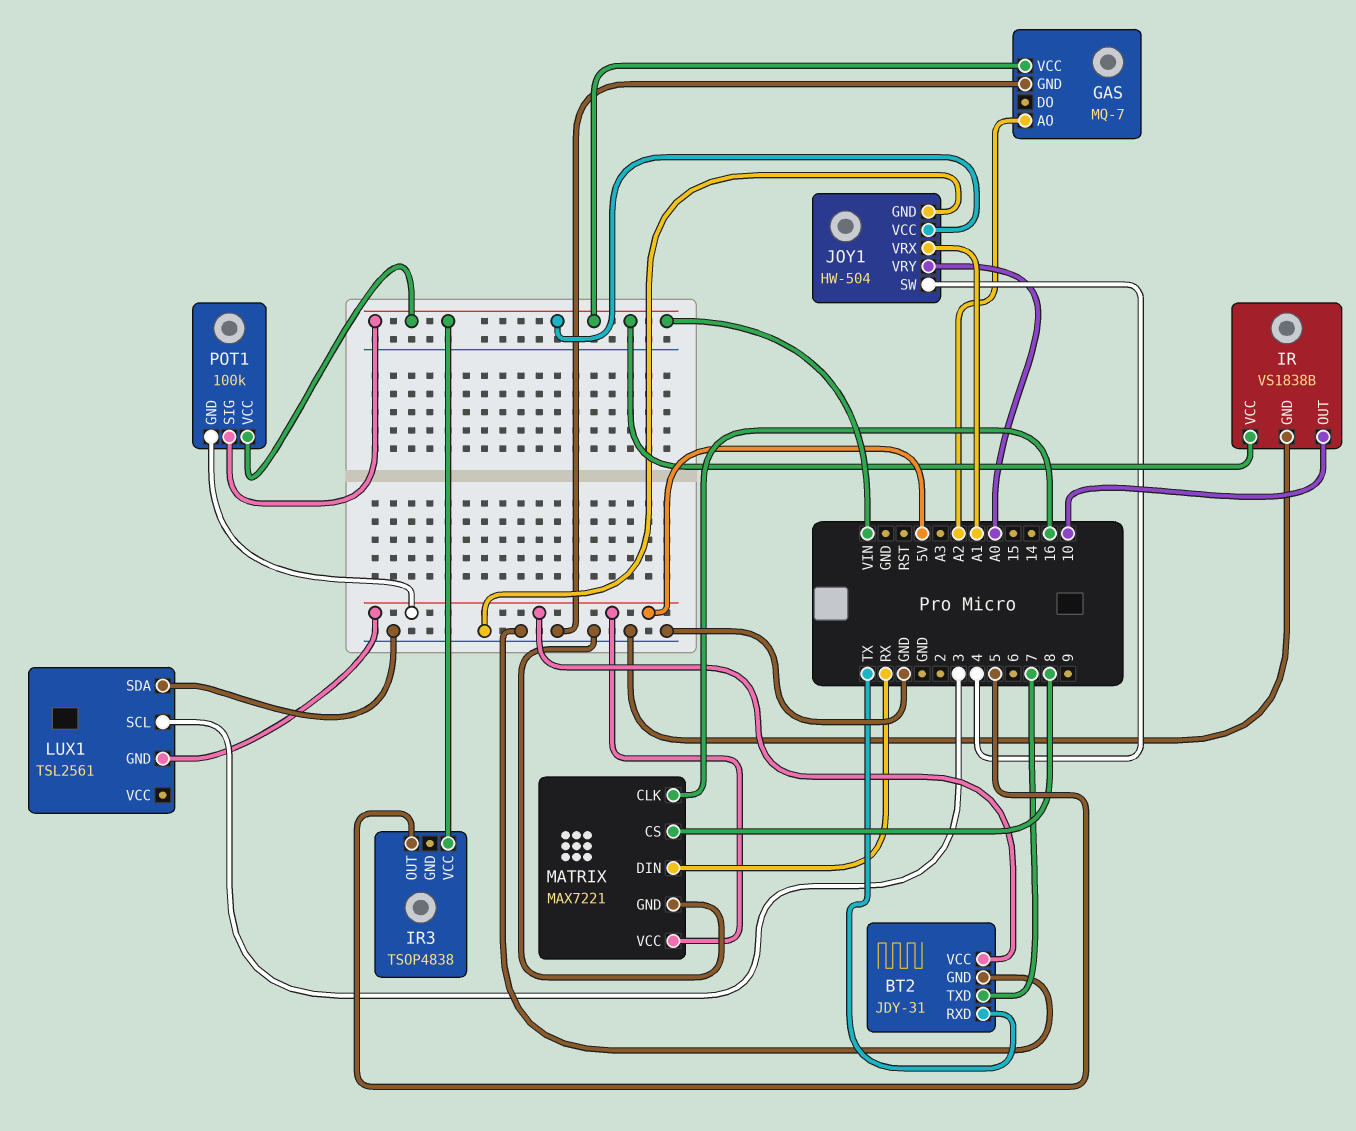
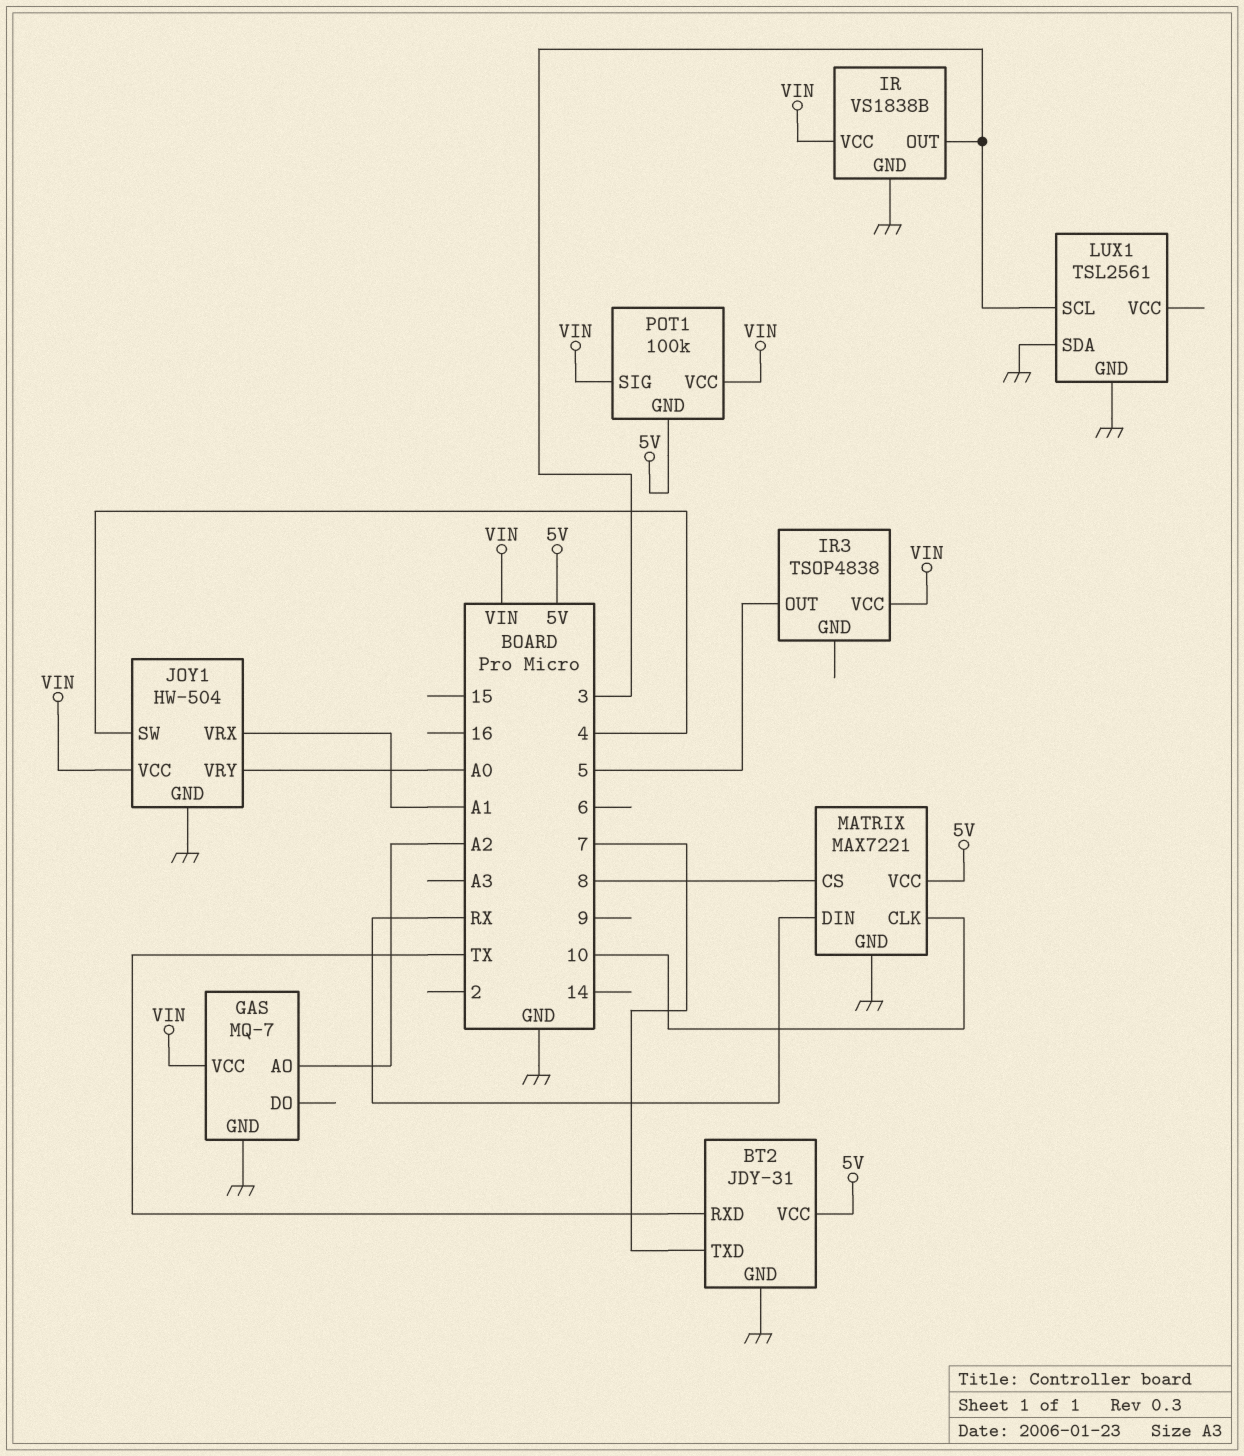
IR pin OUT: 10 -> 3
LUX1 pin GND: 5V -> GND
MATRIX pin CLK: 16 -> 10

